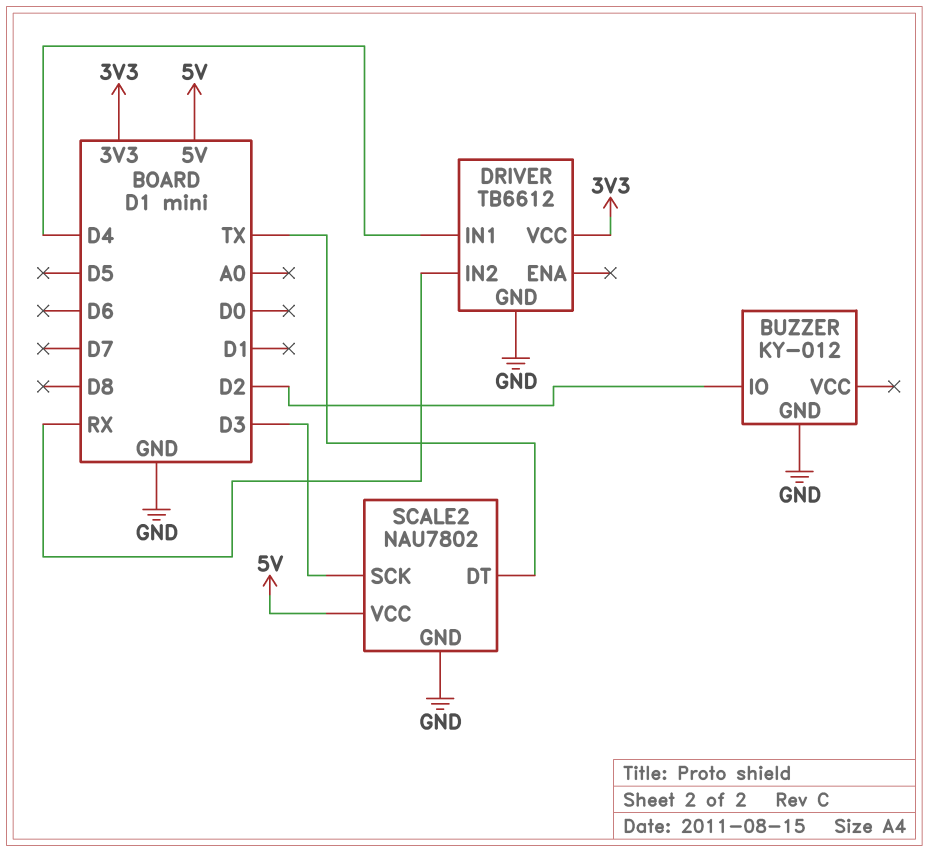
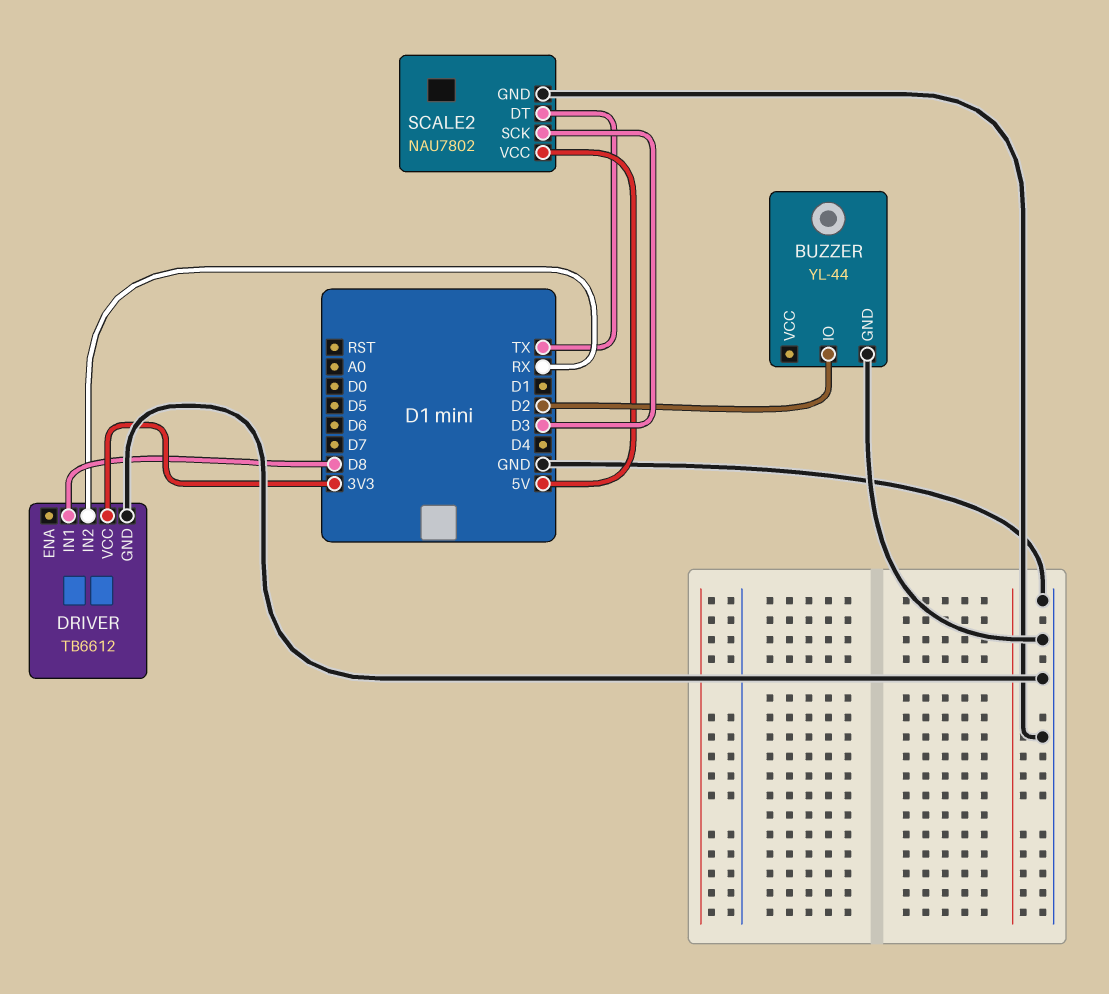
BUZZER: KY-012 -> YL-44
DRIVER pin IN1: D4 -> D8

